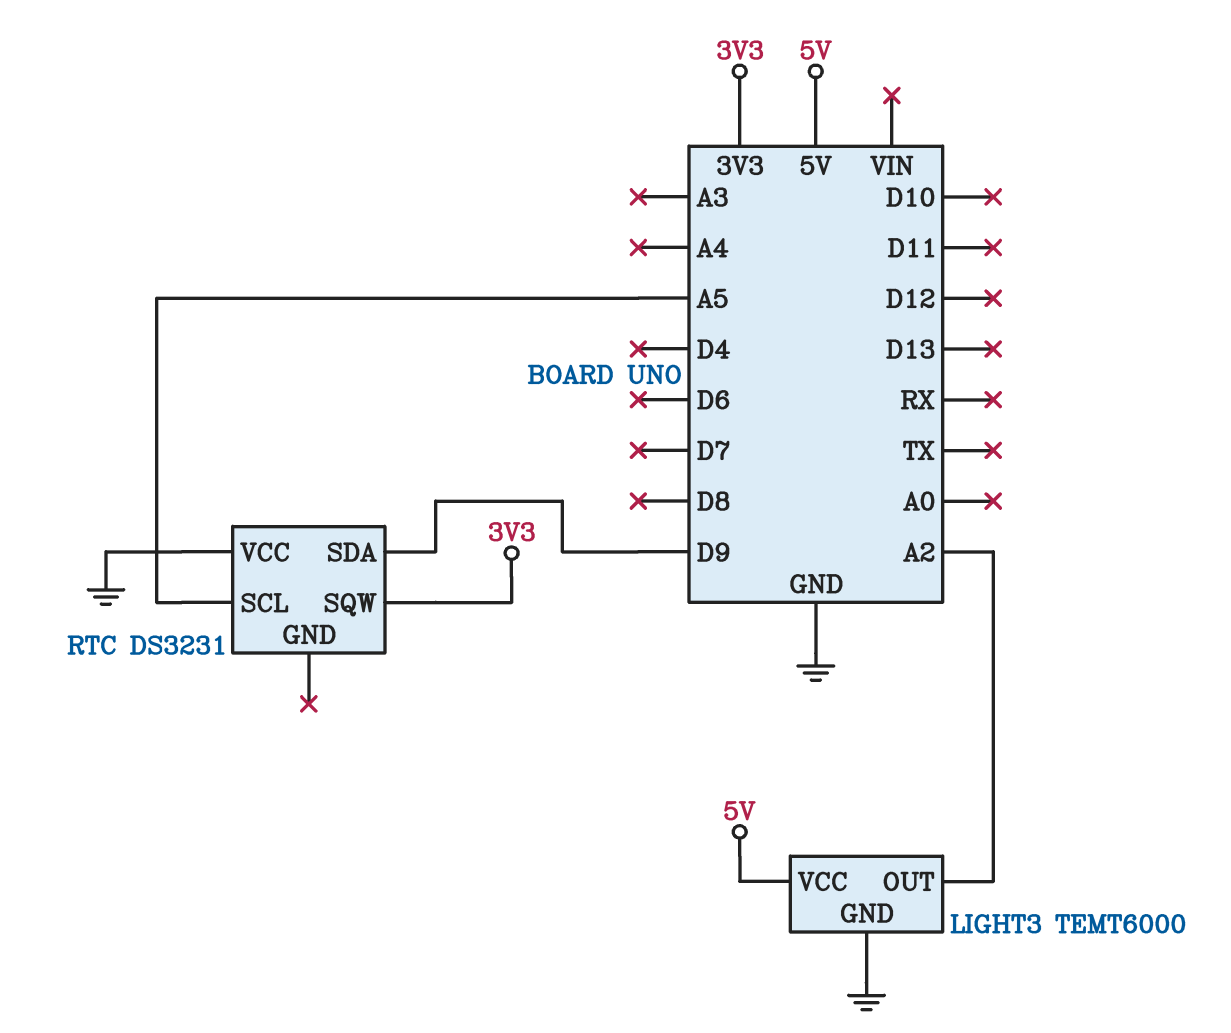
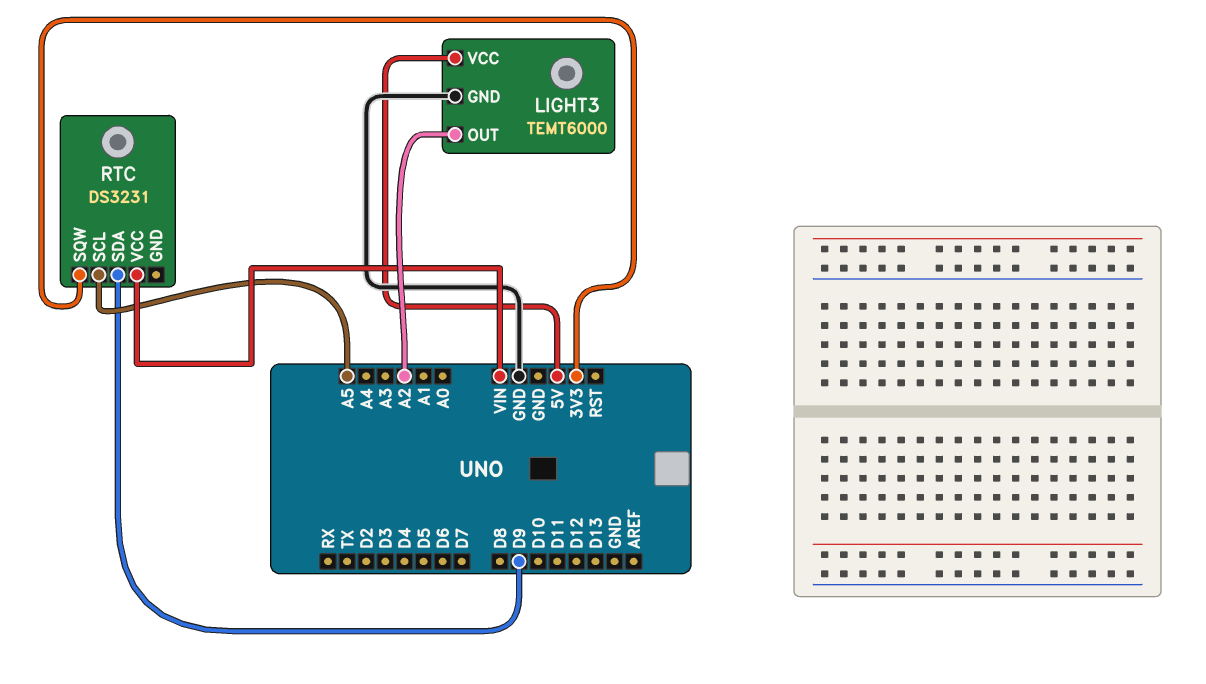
RTC pin VCC: GND -> VIN

